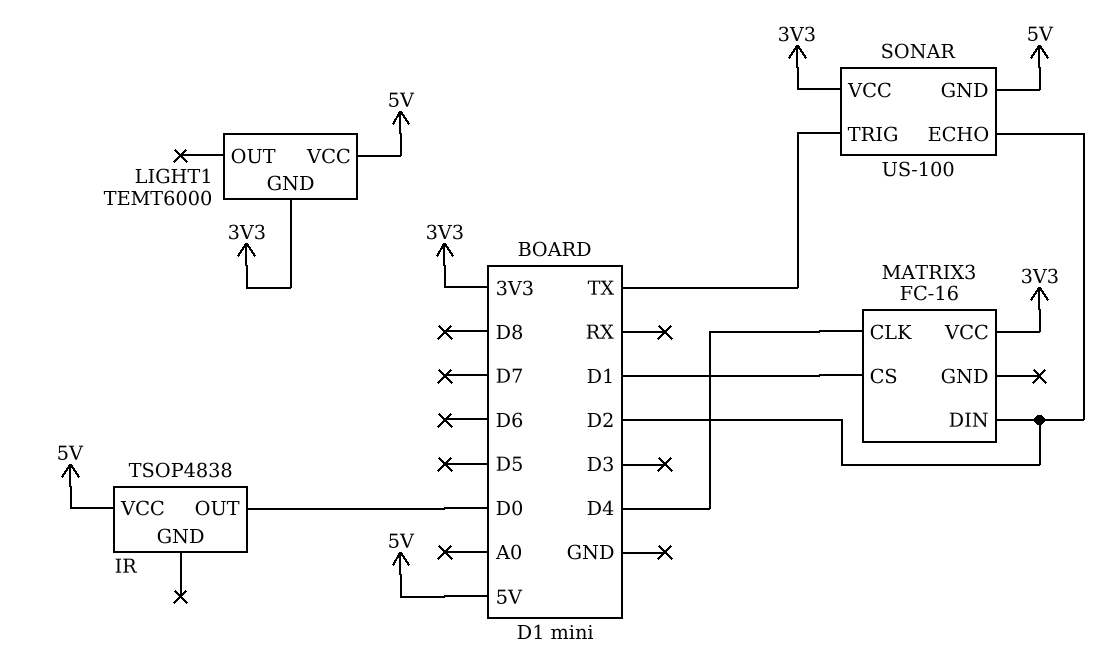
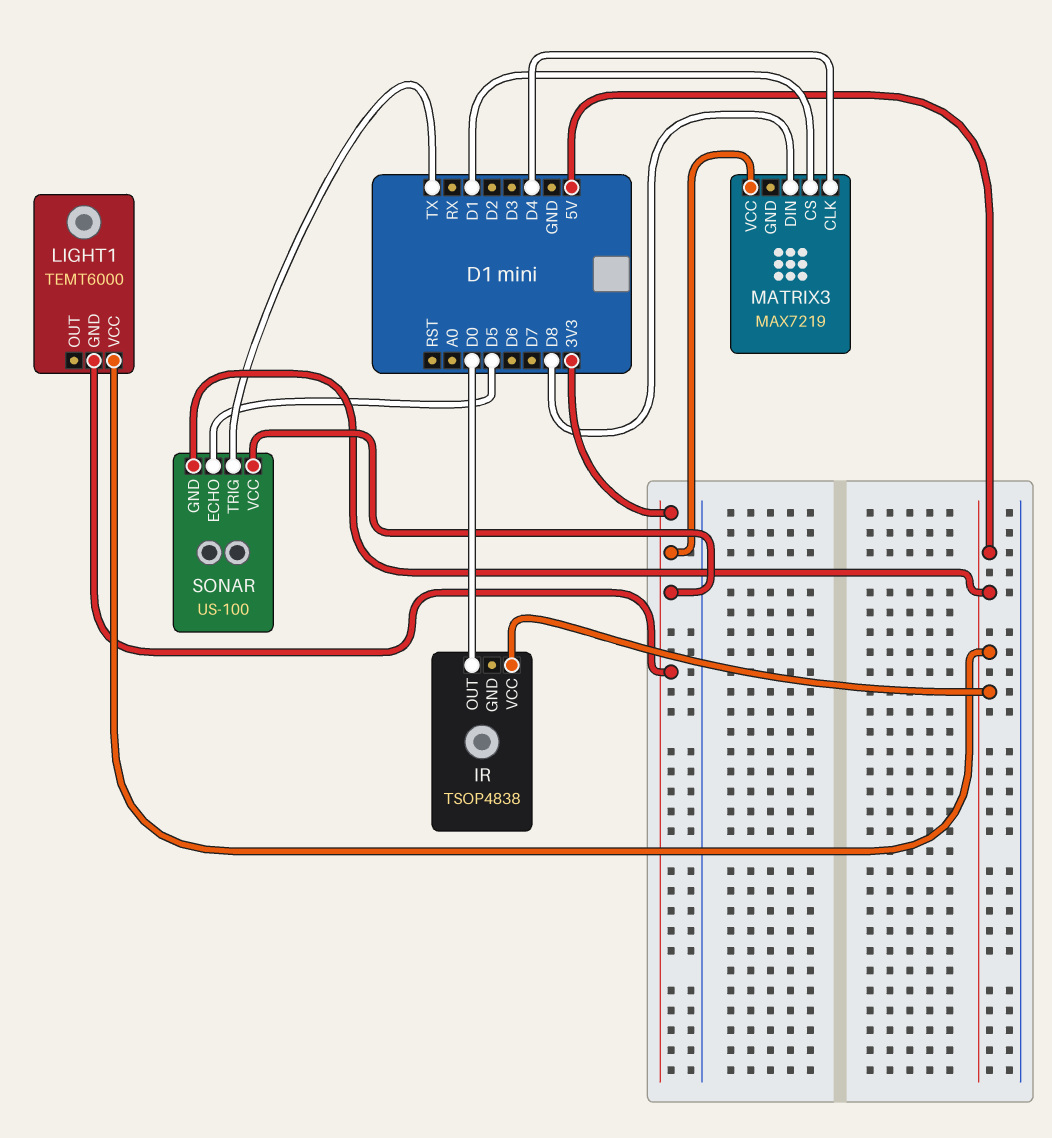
MATRIX3: FC-16 -> MAX7219
MATRIX3 pin DIN: D2 -> D8
SONAR pin ECHO: D2 -> D5

